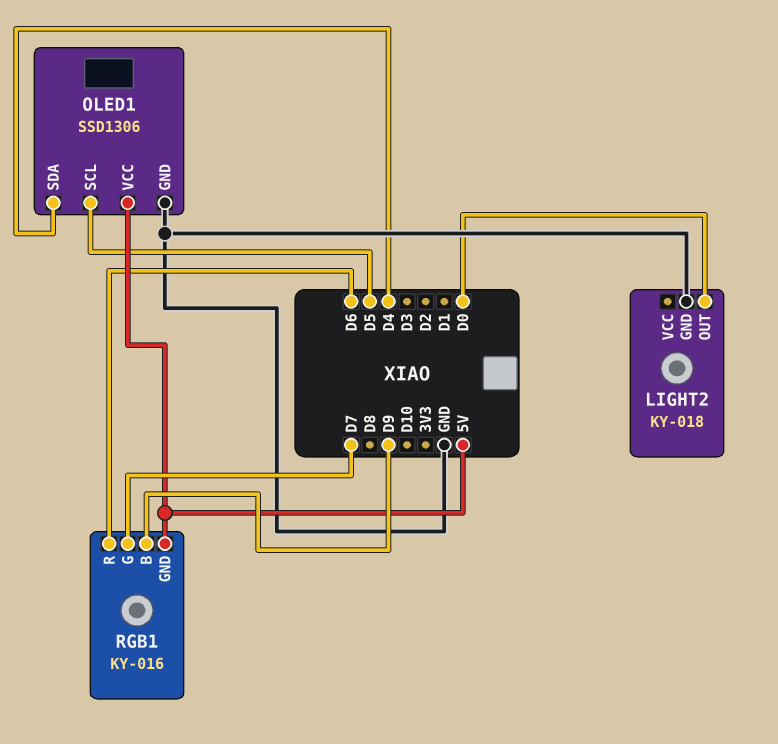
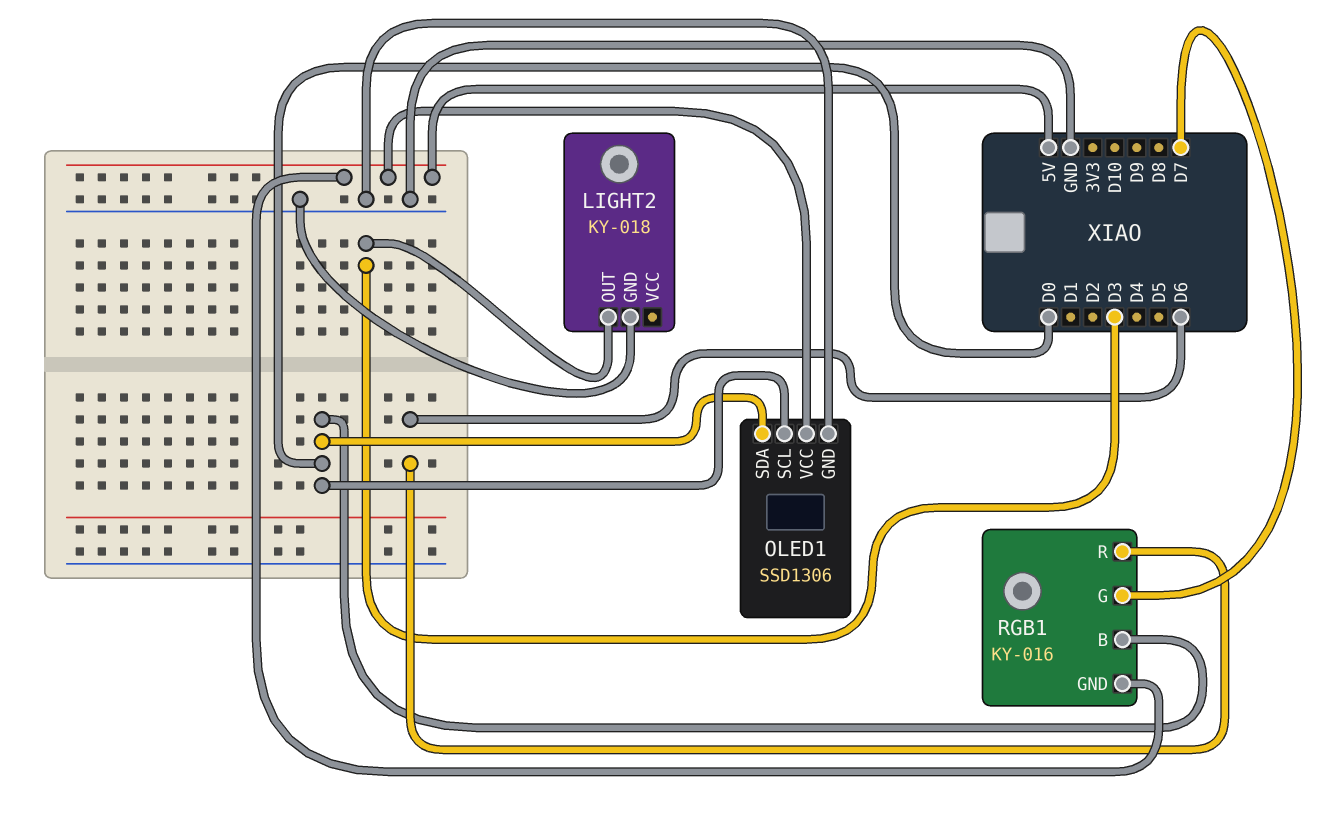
LIGHT2 pin OUT: D0 -> D3
OLED1 pin SCL: D5 -> D0
OLED1 pin SDA: D4 -> D0
RGB1 pin B: D9 -> D0

